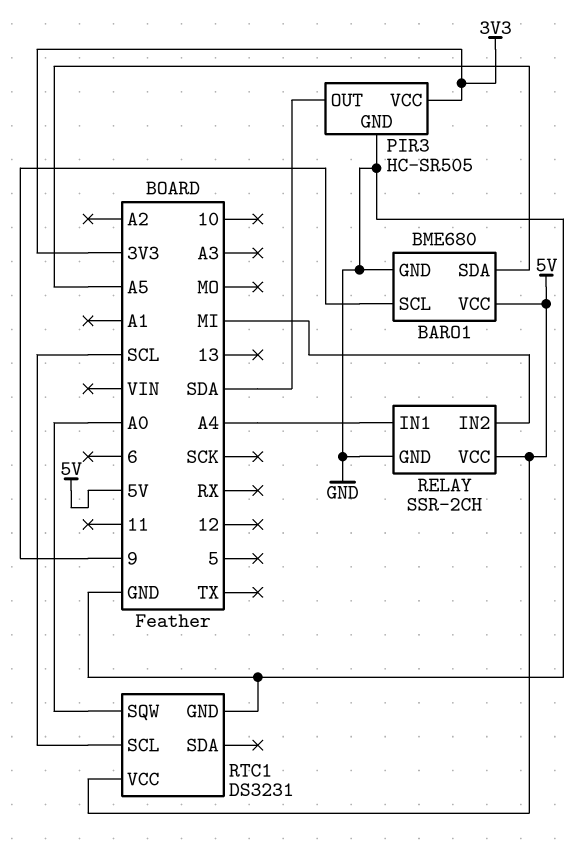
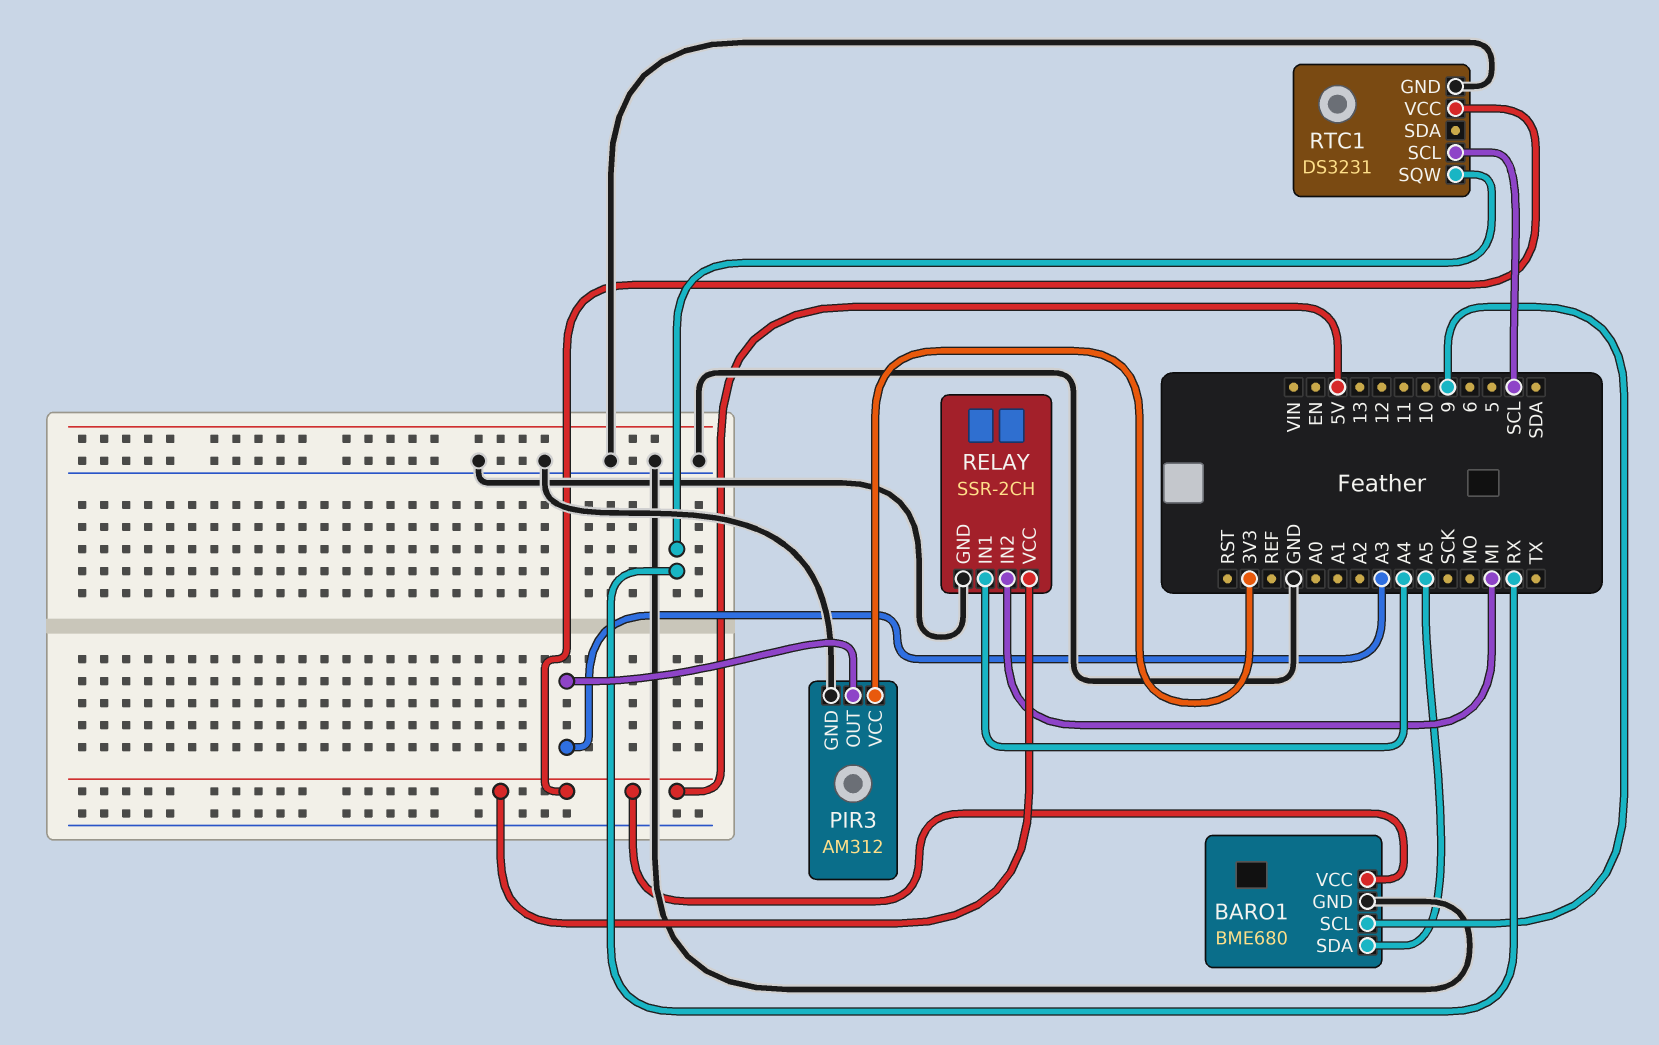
PIR3: HC-SR505 -> AM312
PIR3 pin OUT: SDA -> A3
RTC1 pin SQW: A0 -> RX

